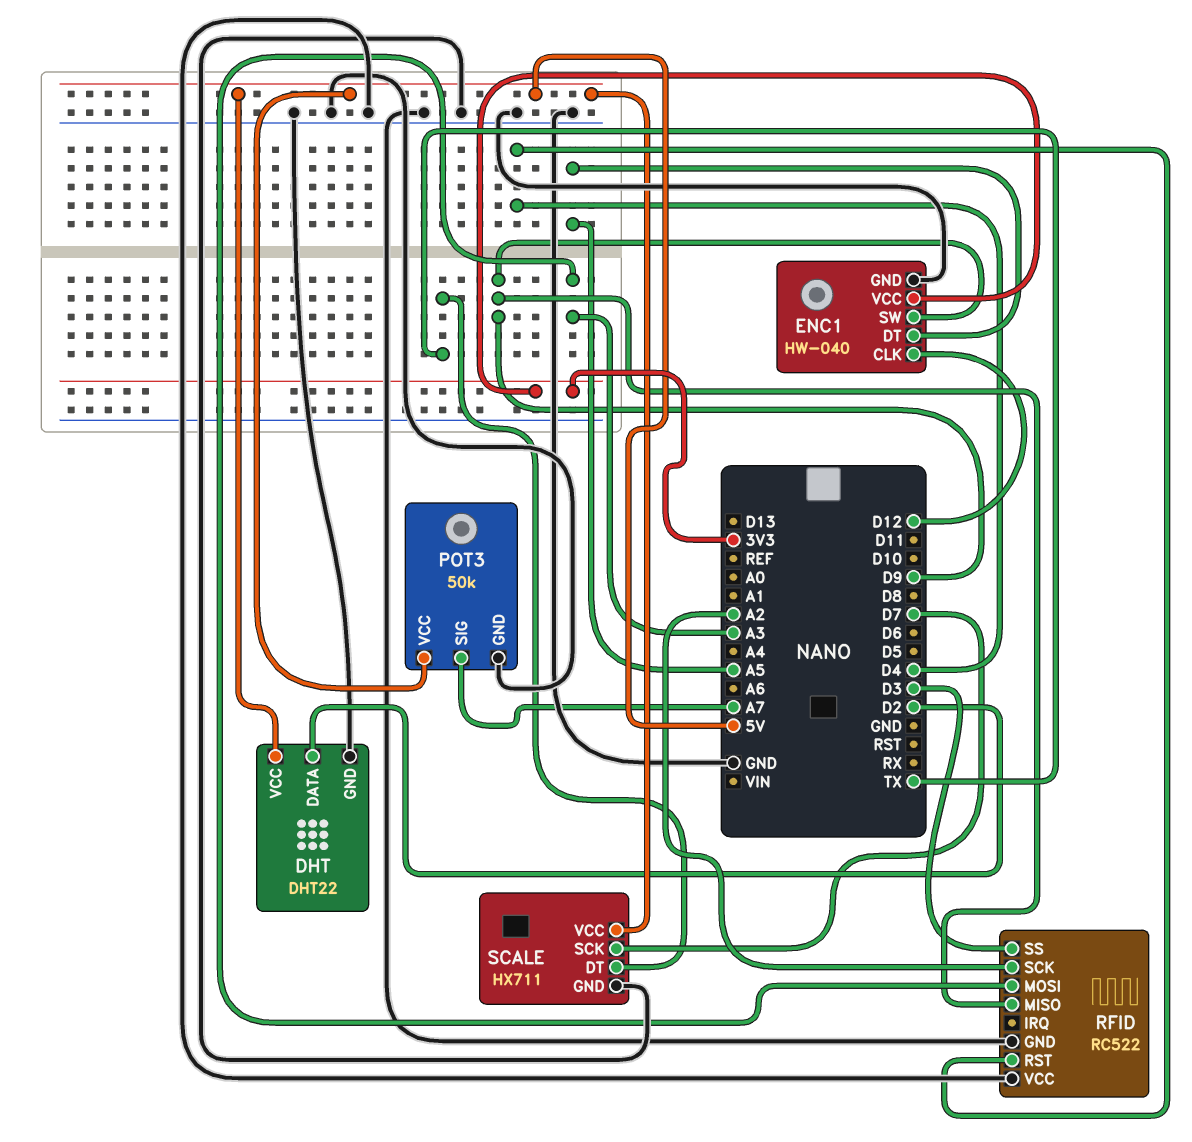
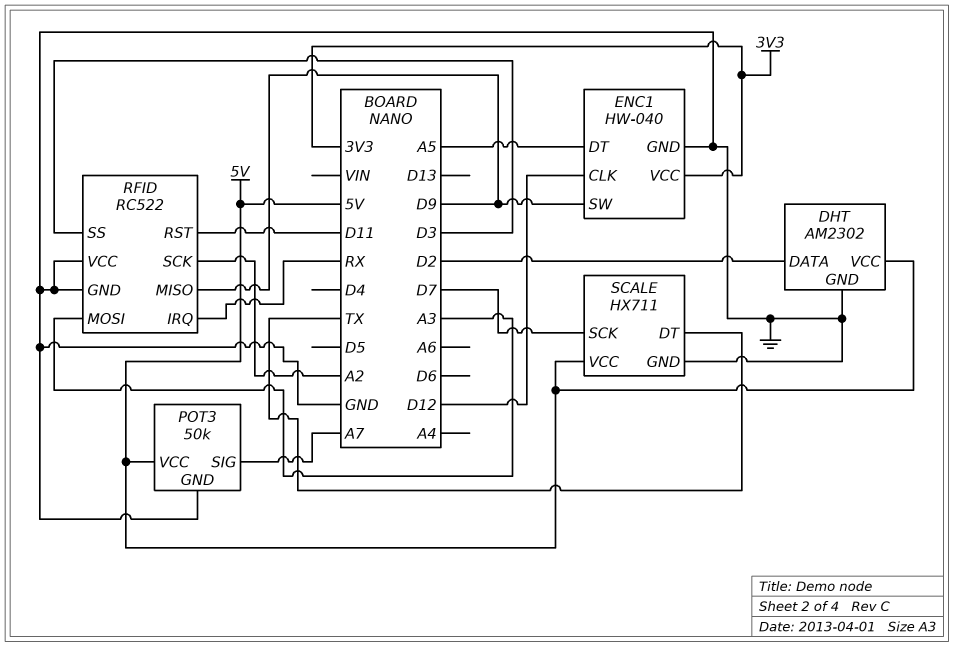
DHT: DHT22 -> AM2302
RFID pin IRQ: none -> RX
RFID pin RST: D4 -> D11

